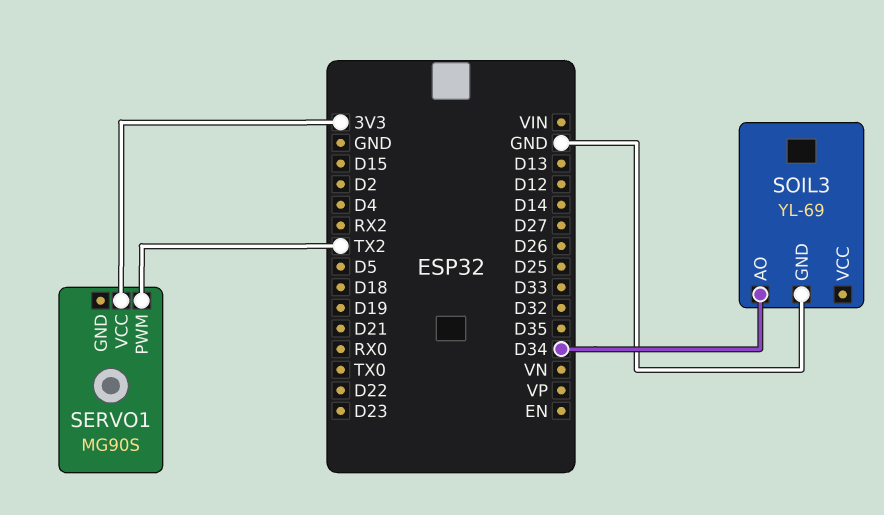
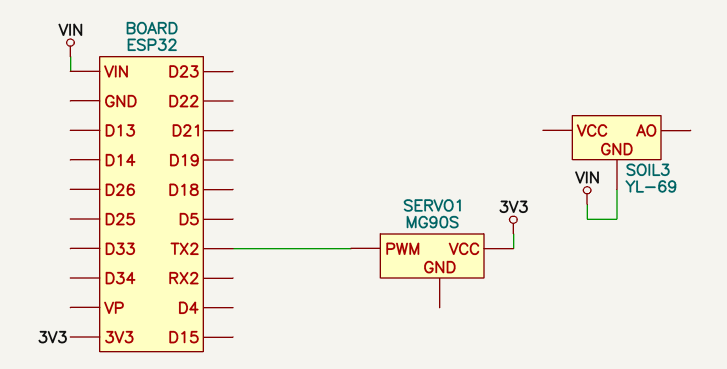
SOIL3 pin AO: D34 -> none
SOIL3 pin GND: GND -> VIN

